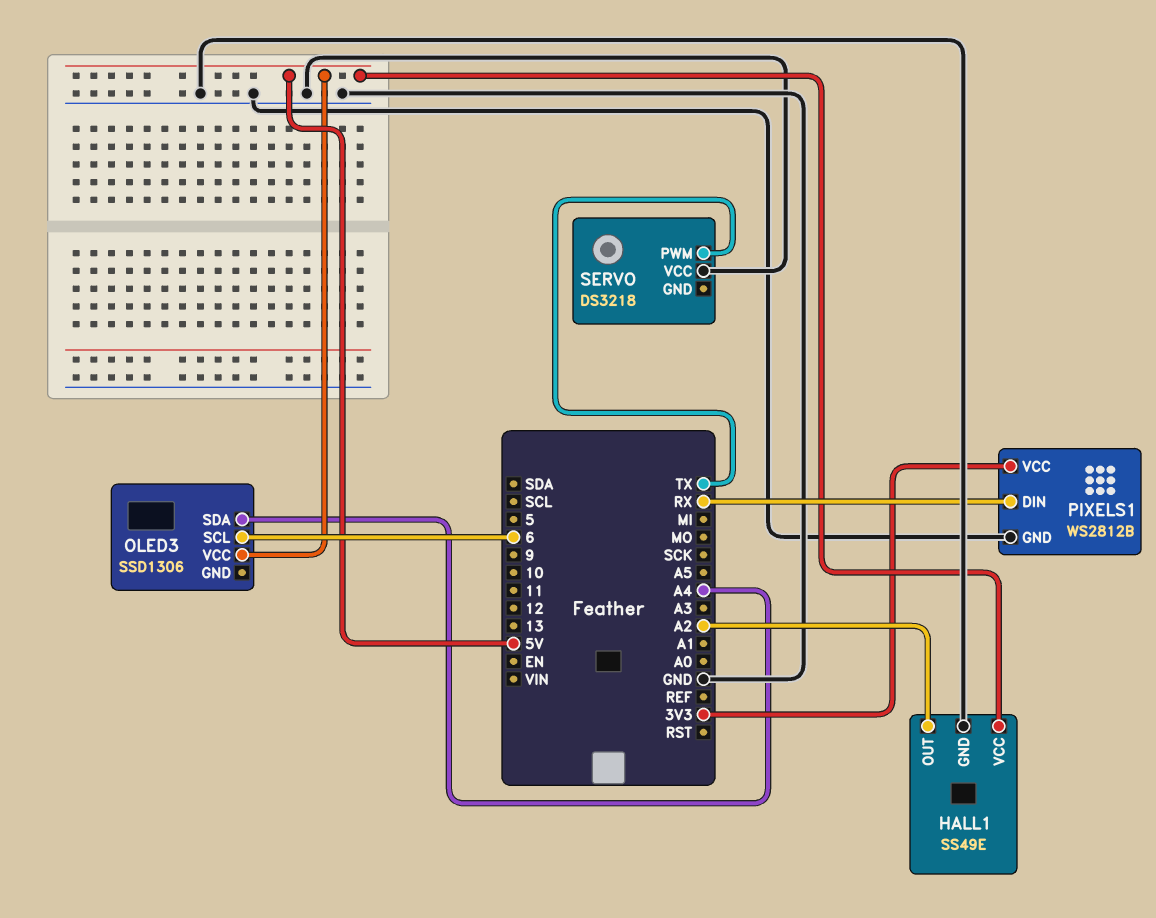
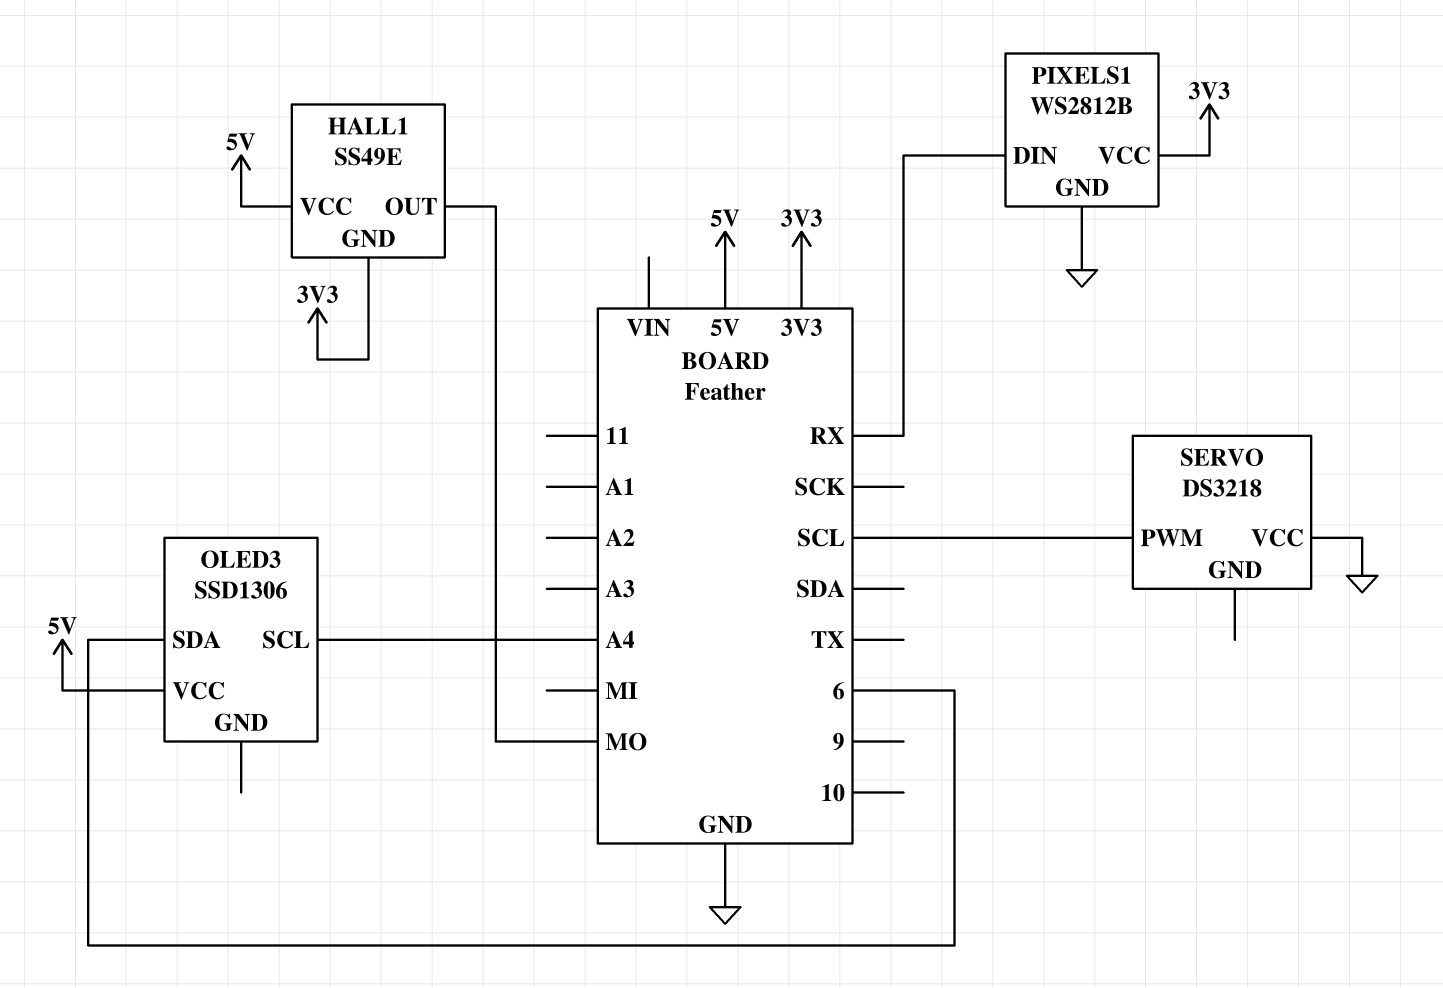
HALL1 pin GND: GND -> 3V3
HALL1 pin OUT: A2 -> MO
OLED3 pin SCL: 6 -> A4
OLED3 pin SDA: A4 -> 6
SERVO pin PWM: TX -> SCL

